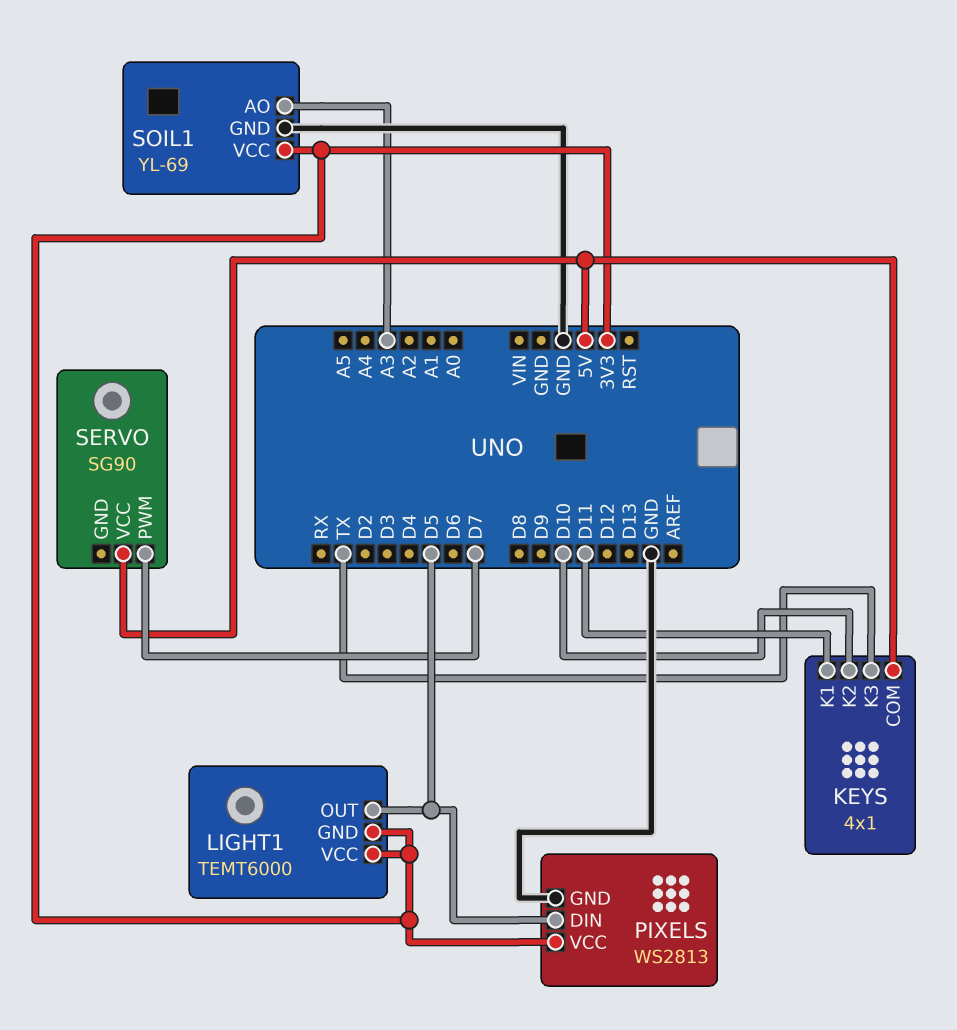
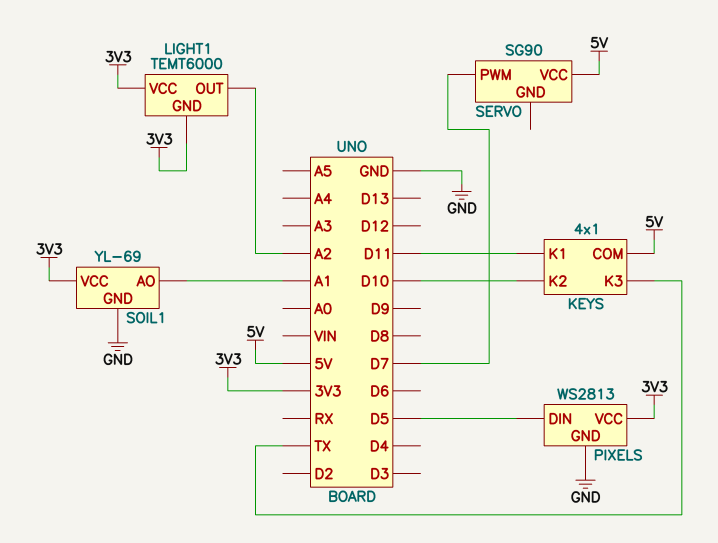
LIGHT1 pin OUT: D5 -> A2
SOIL1 pin AO: A3 -> A1

